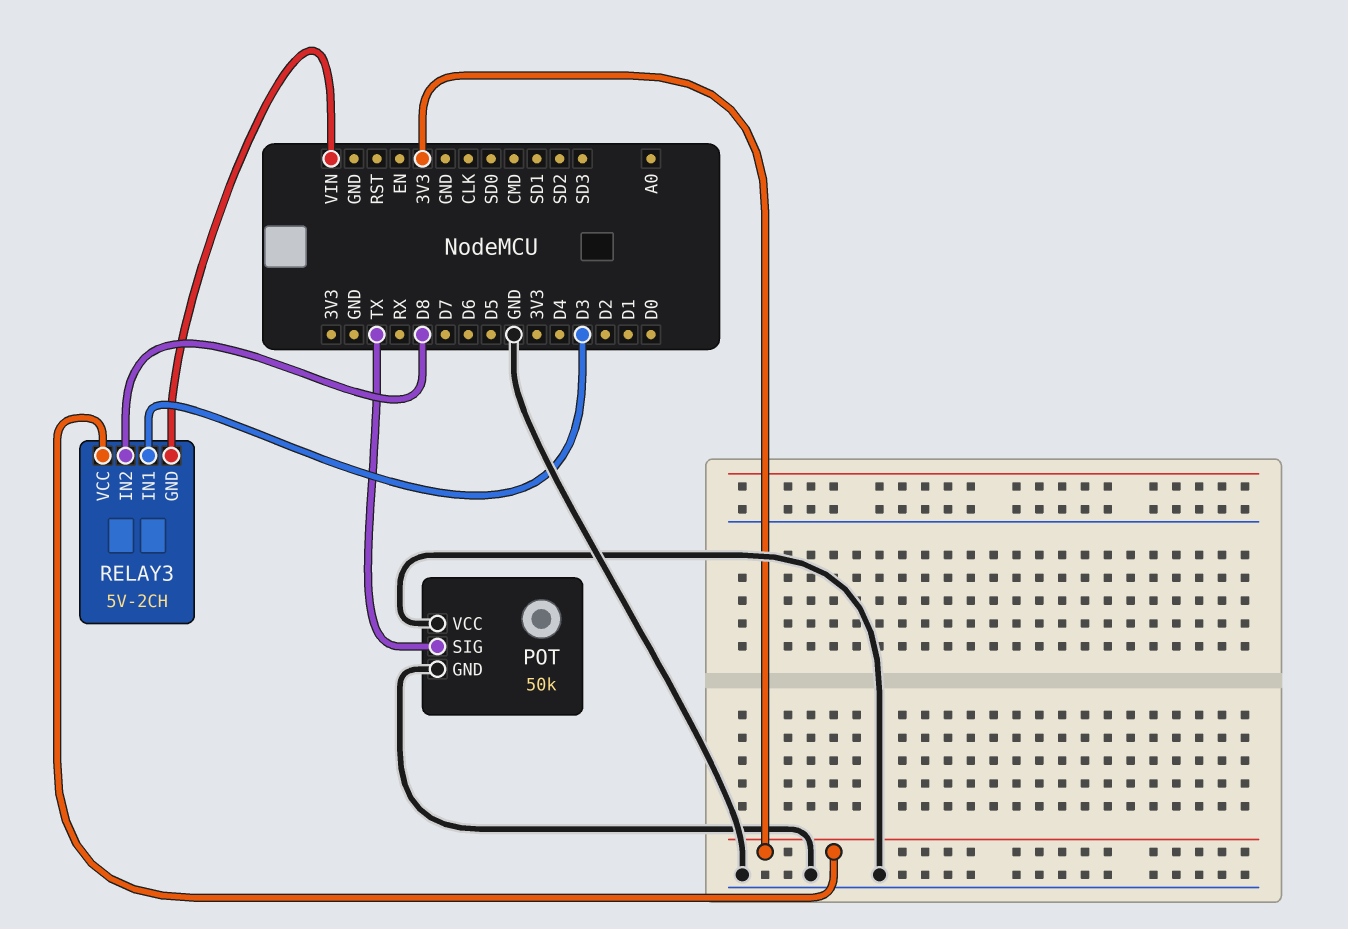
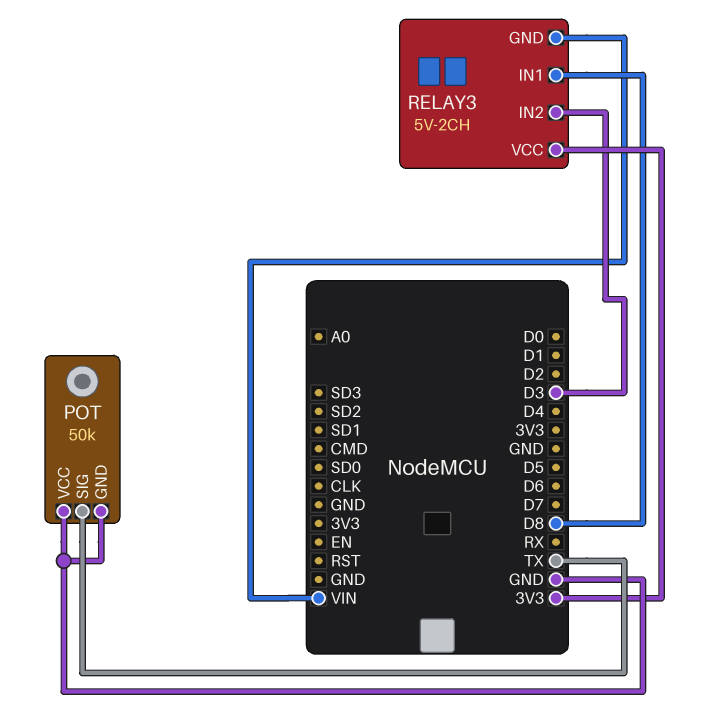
RELAY3 pin IN1: D3 -> D8
RELAY3 pin IN2: D8 -> D3

